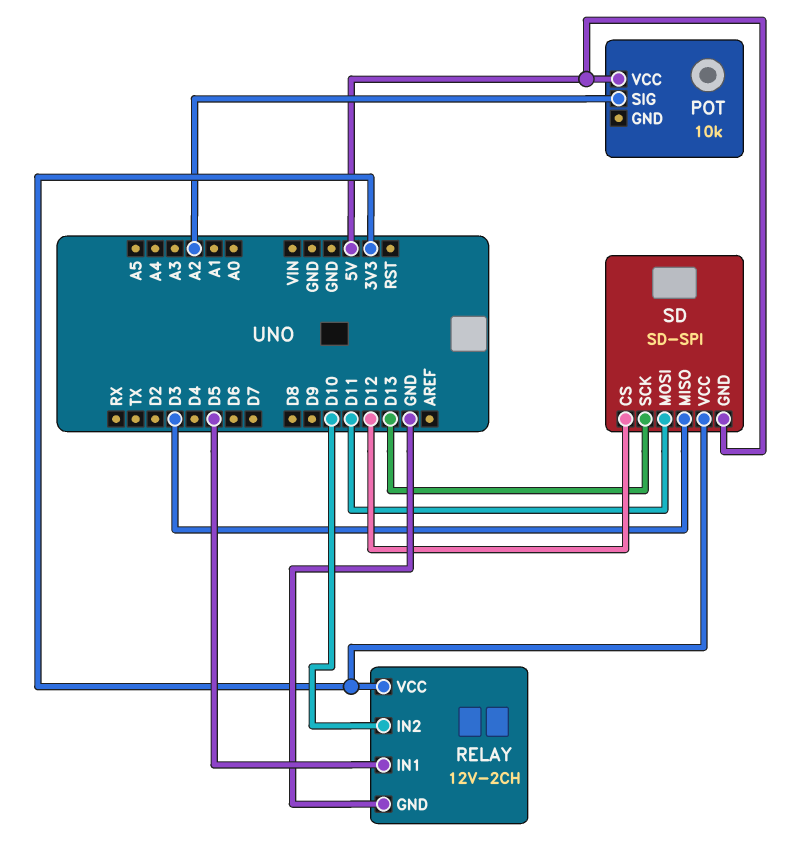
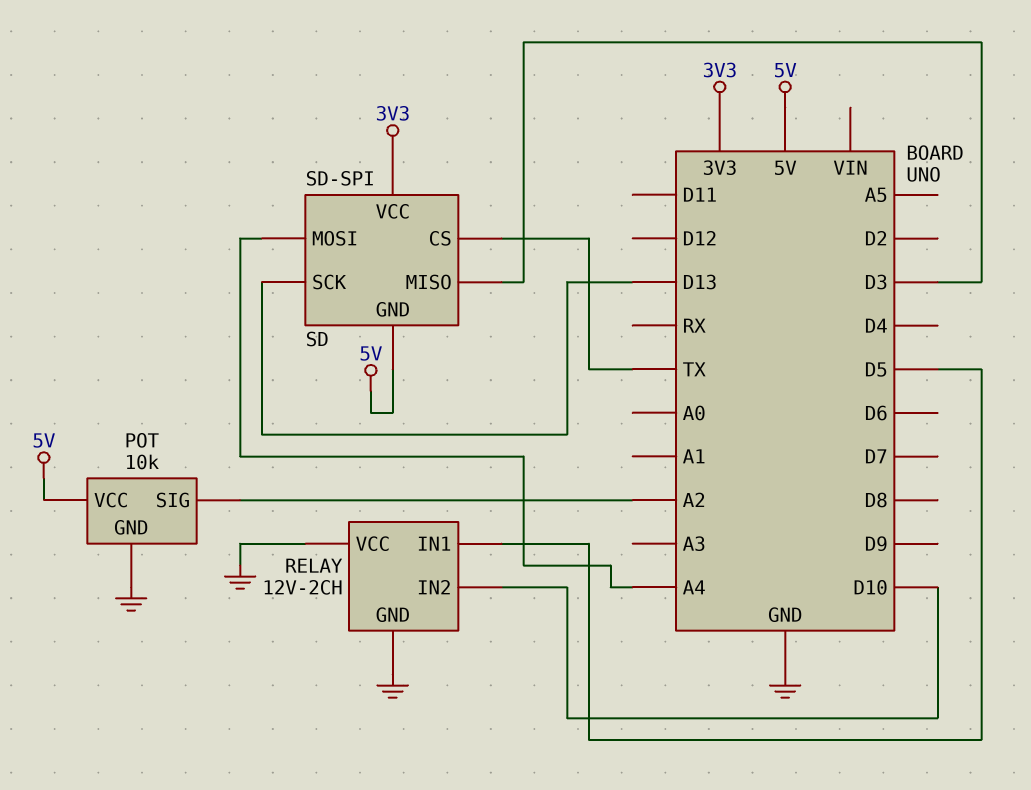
POT pin GND: none -> GND
RELAY pin VCC: 3V3 -> GND
SD pin CS: D12 -> TX
SD pin MOSI: D11 -> A4

